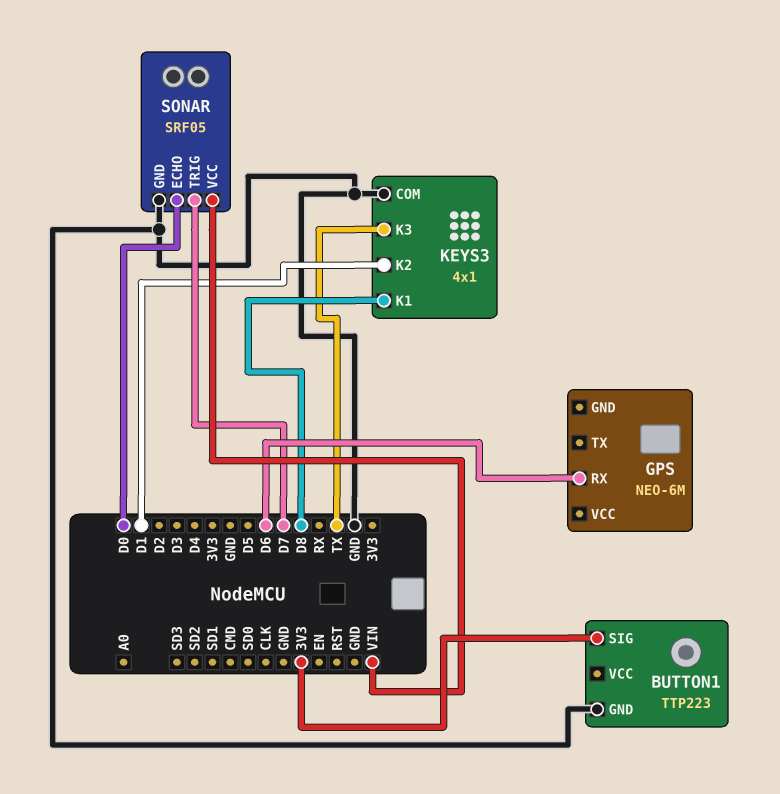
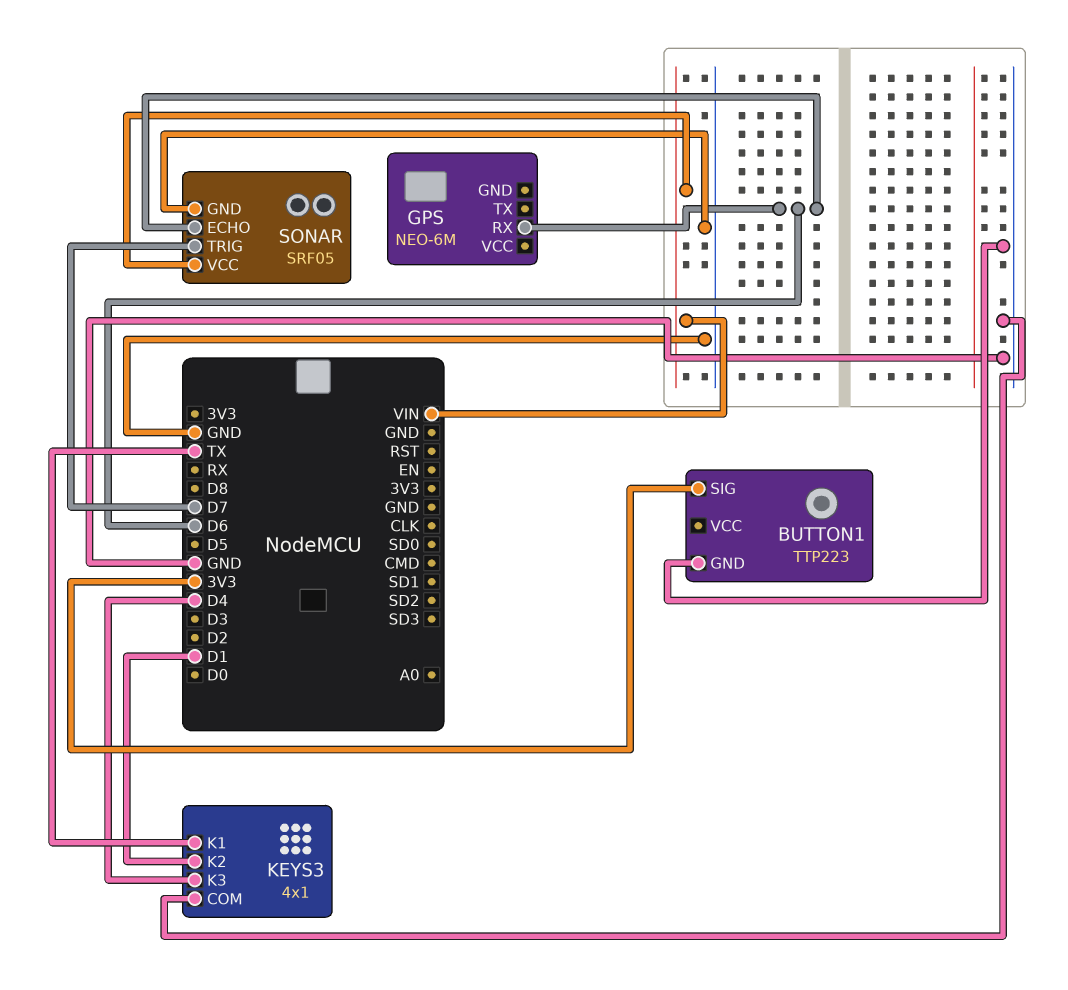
KEYS3 pin K1: D8 -> TX
KEYS3 pin K3: TX -> D4
SONAR pin ECHO: D0 -> D6

